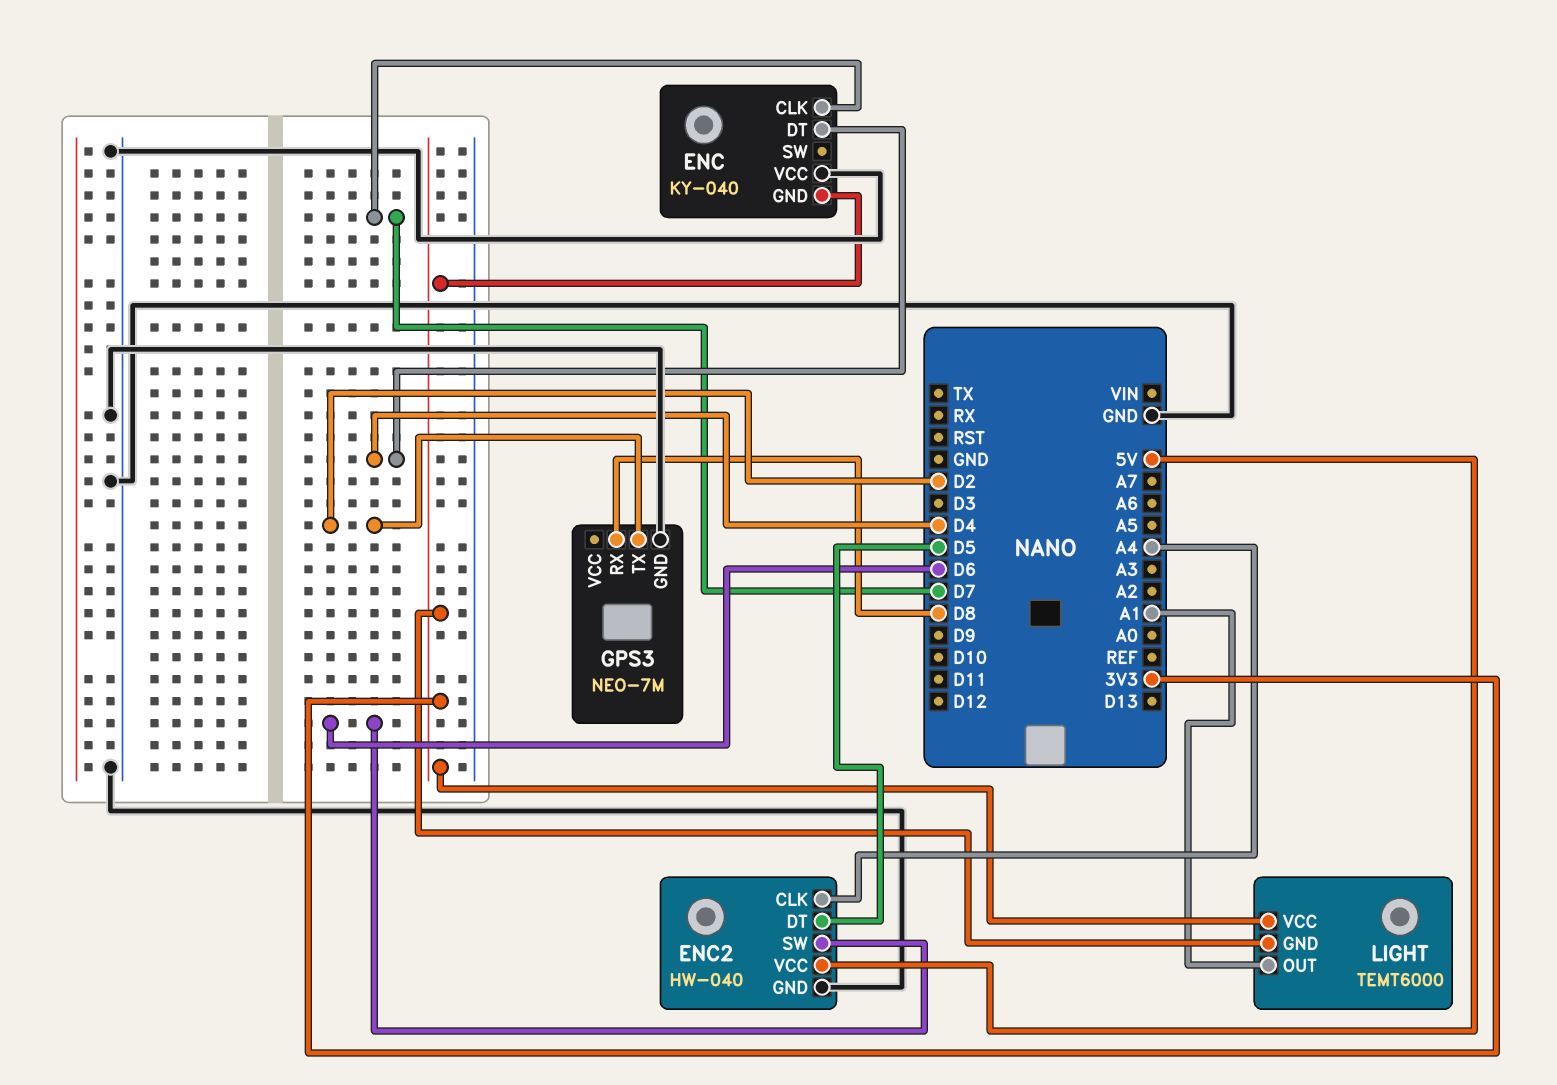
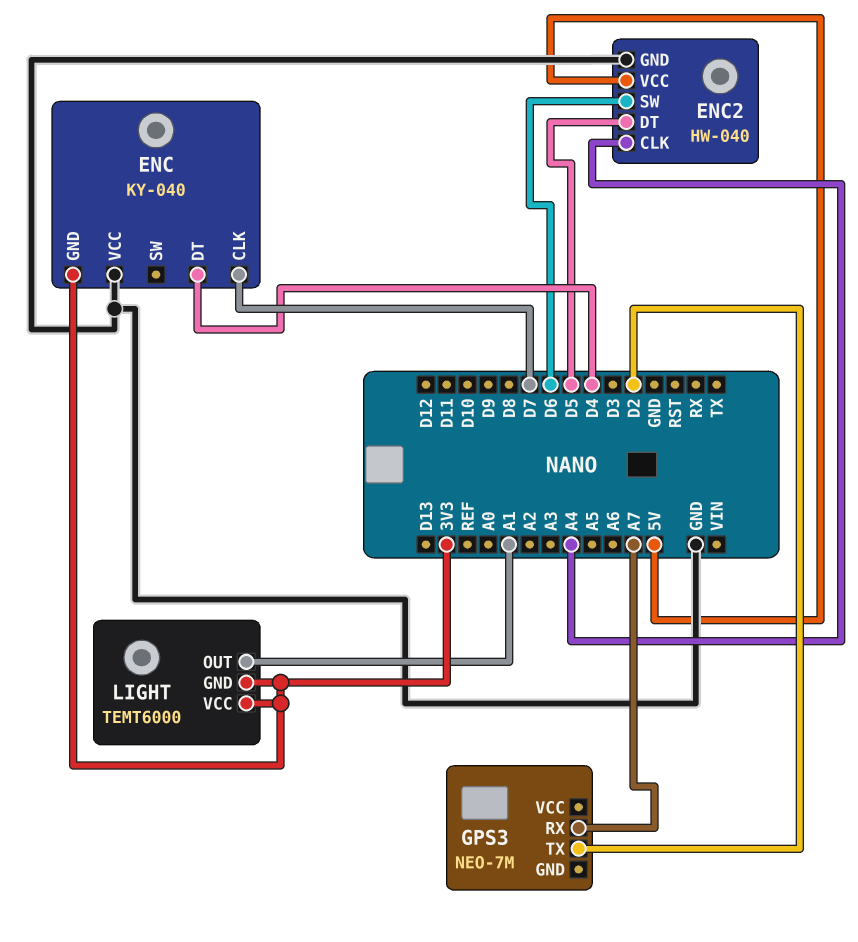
GPS3 pin GND: GND -> none
GPS3 pin RX: D8 -> A7

